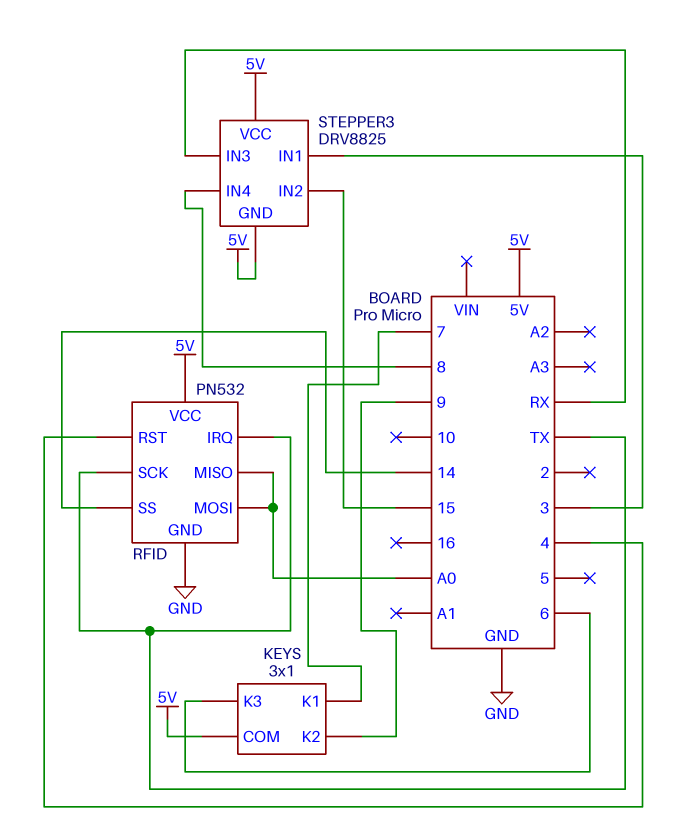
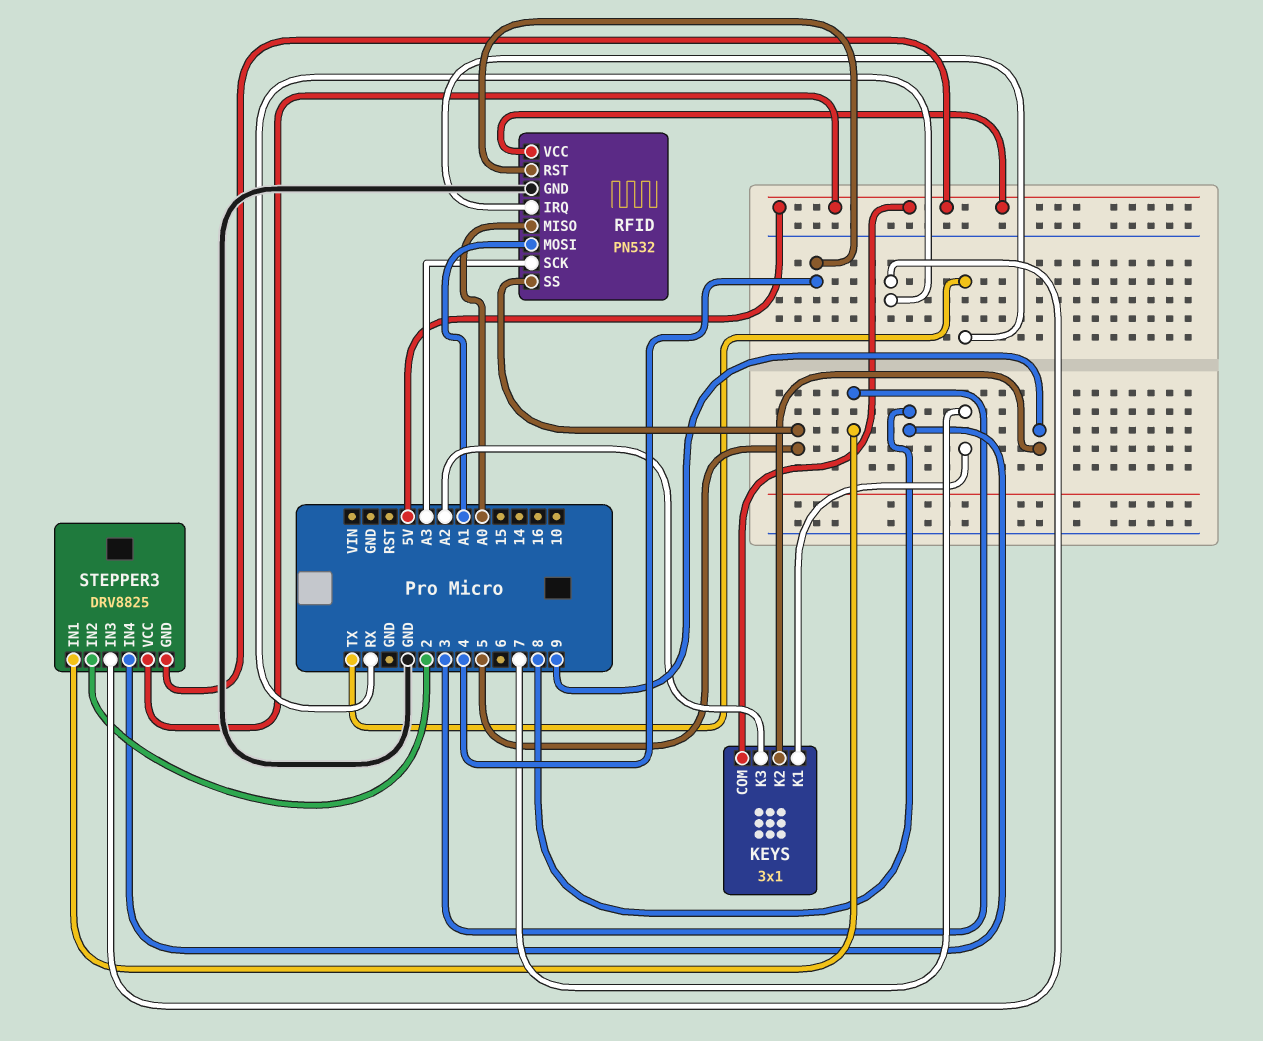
KEYS pin K3: 6 -> A2
RFID pin MOSI: A0 -> A1
RFID pin SCK: TX -> A3
RFID pin SS: 14 -> 5
STEPPER3 pin IN2: 15 -> 2

